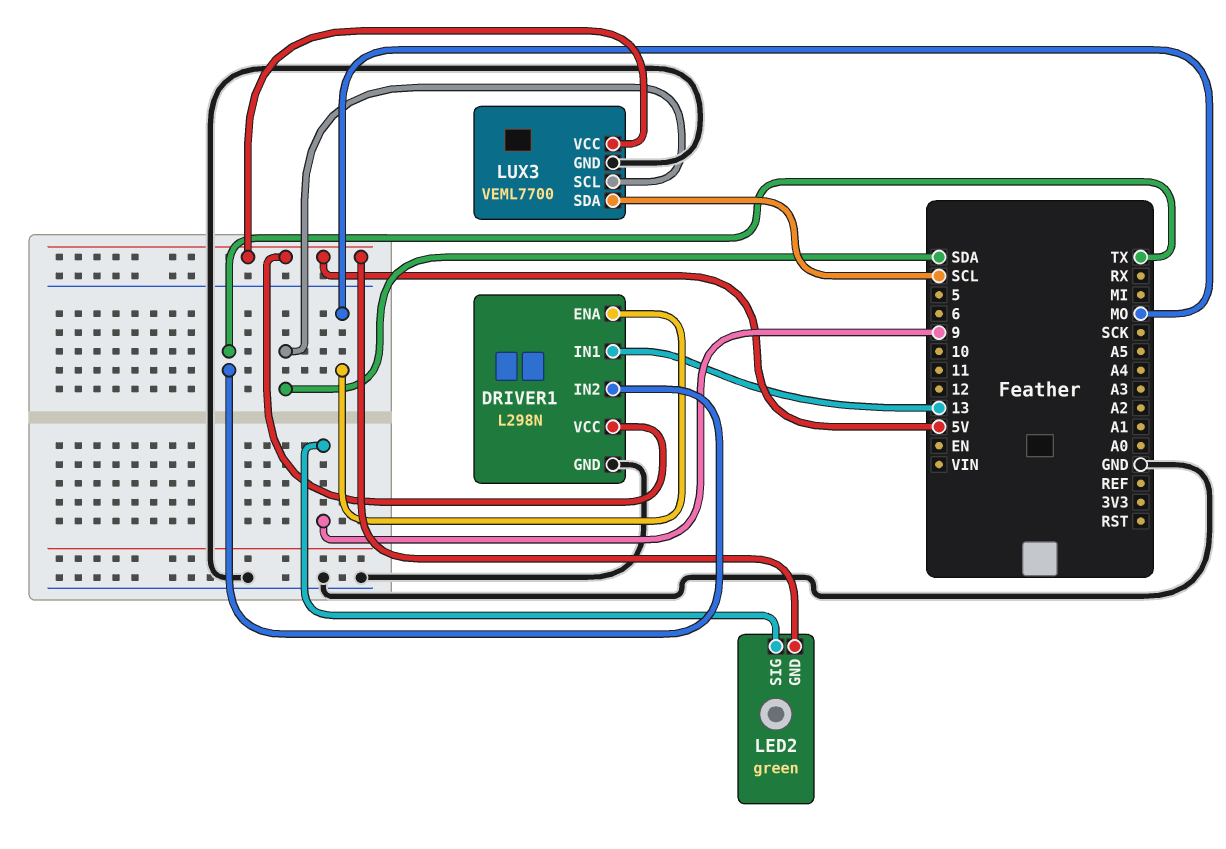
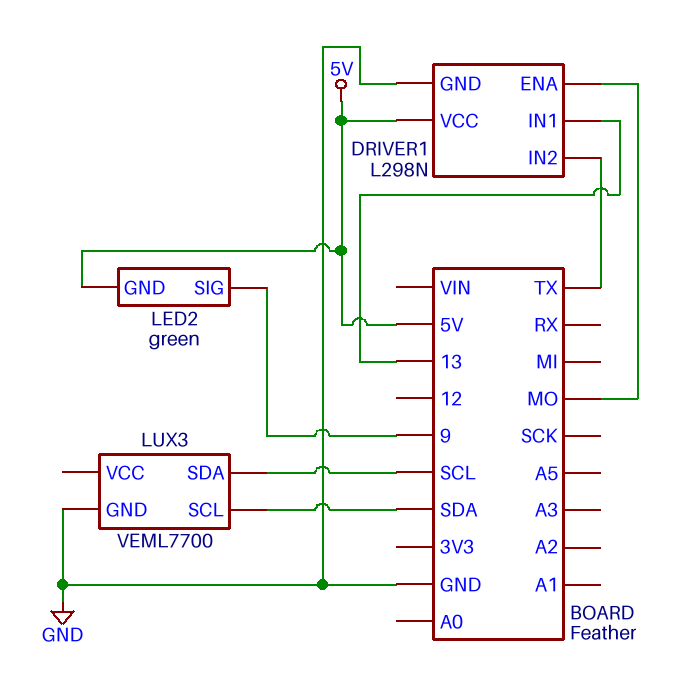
LUX3 pin VCC: 5V -> none

